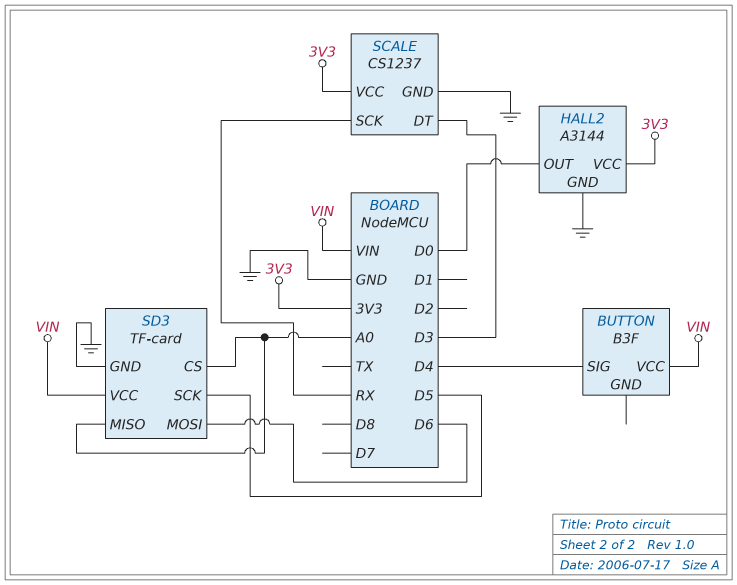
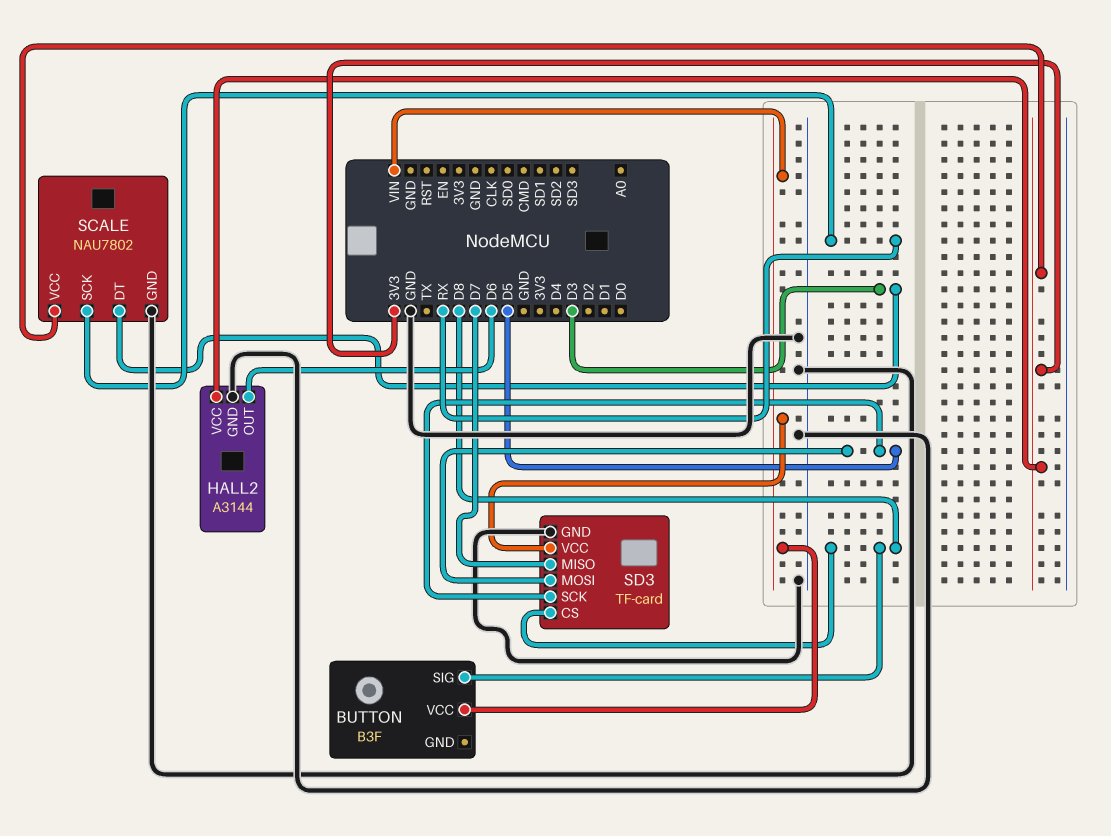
BUTTON pin SIG: D4 -> D8
HALL2 pin OUT: D0 -> D6
SCALE: CS1237 -> NAU7802
SD3 pin CS: A0 -> D8
SD3 pin MISO: A0 -> D7
SD3 pin MOSI: D6 -> D5

